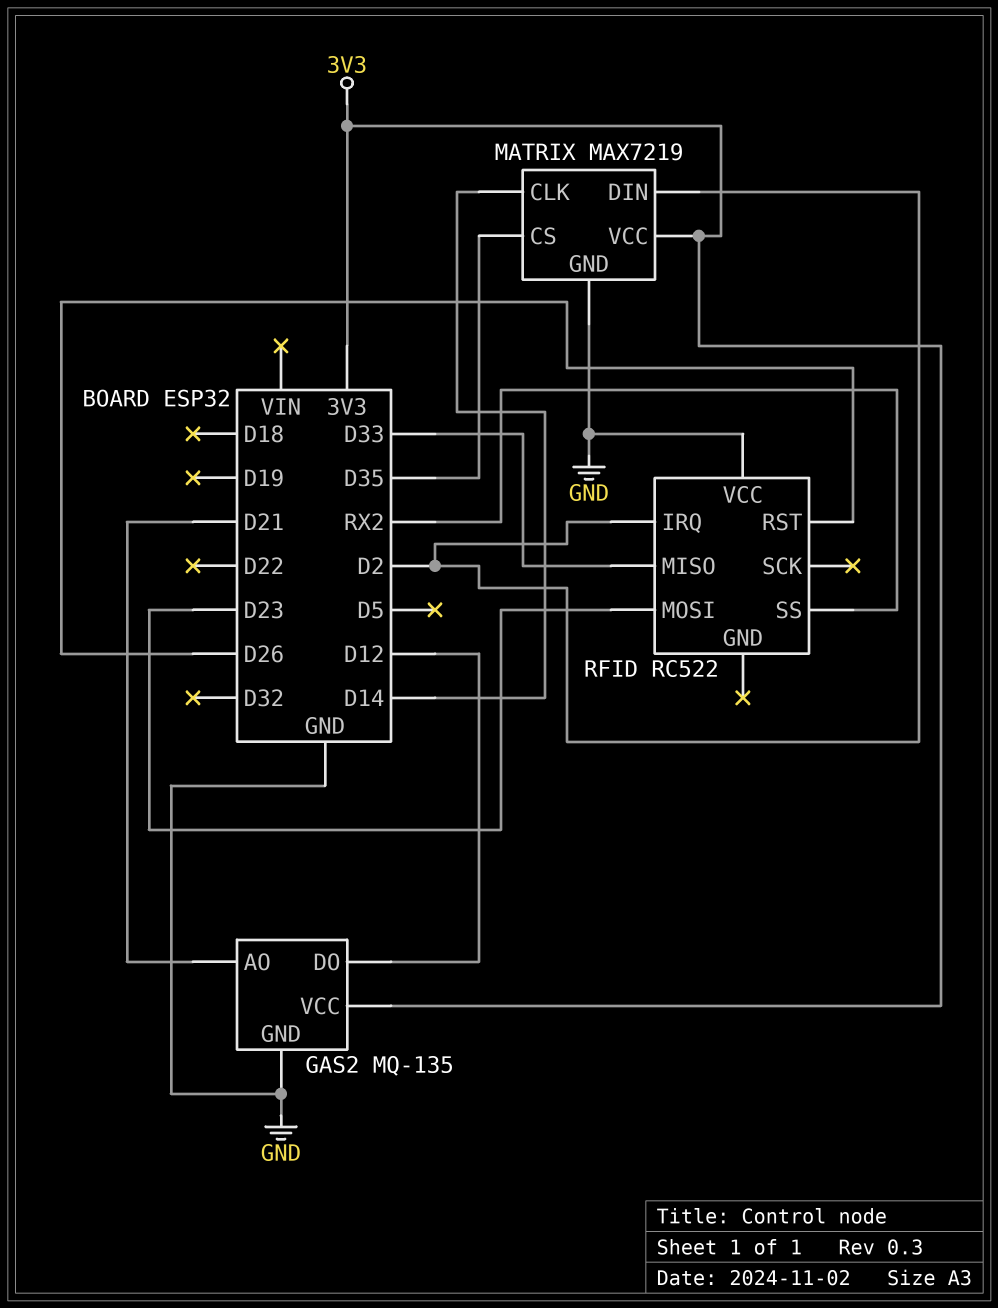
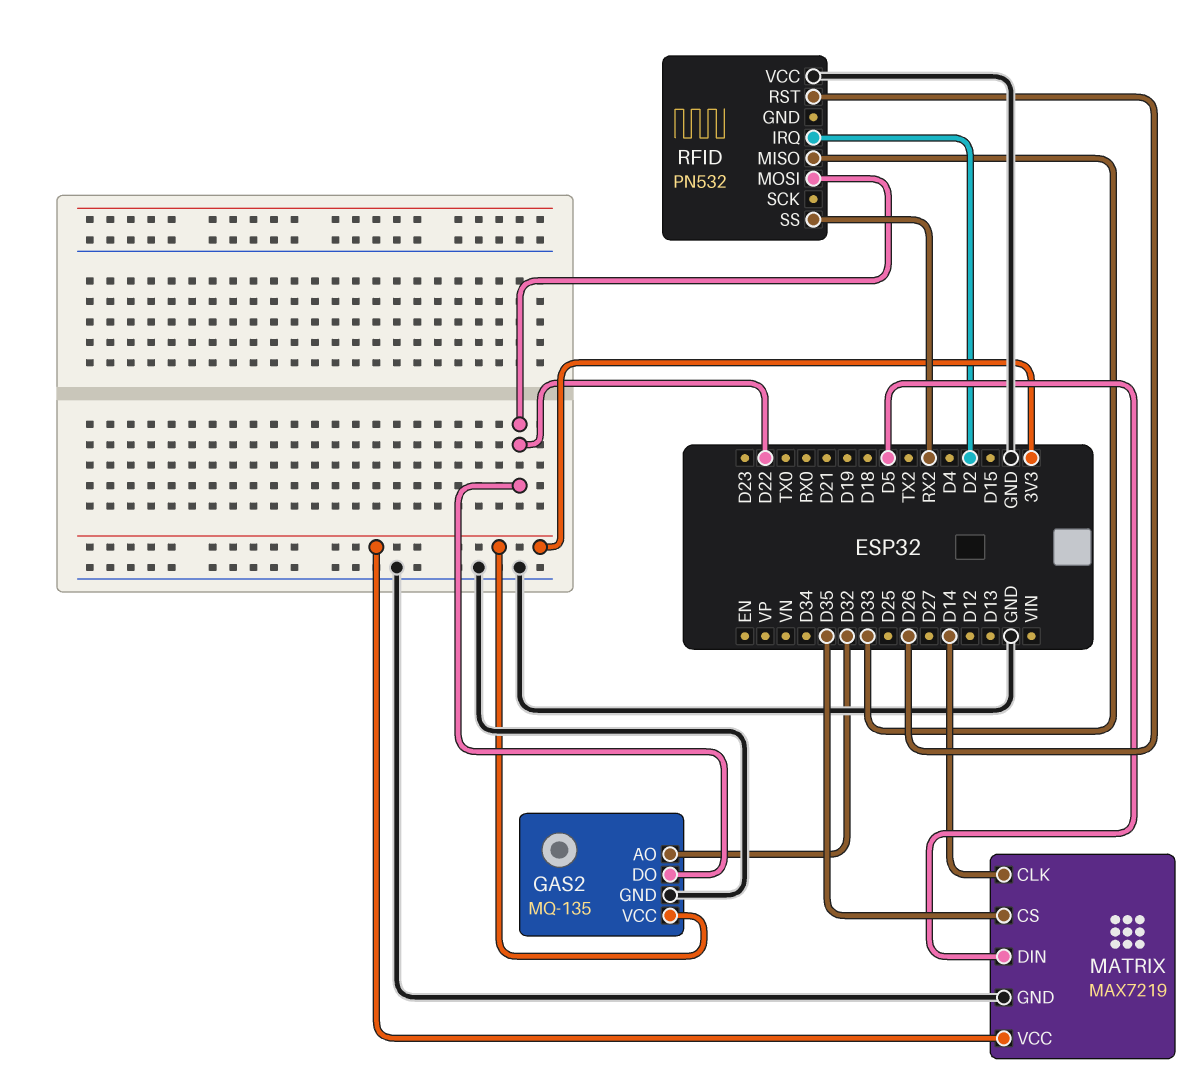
GAS2 pin AO: D21 -> D32
GAS2 pin DO: D12 -> D22
MATRIX pin DIN: D2 -> D5
RFID: RC522 -> PN532
RFID pin MOSI: D23 -> D22

